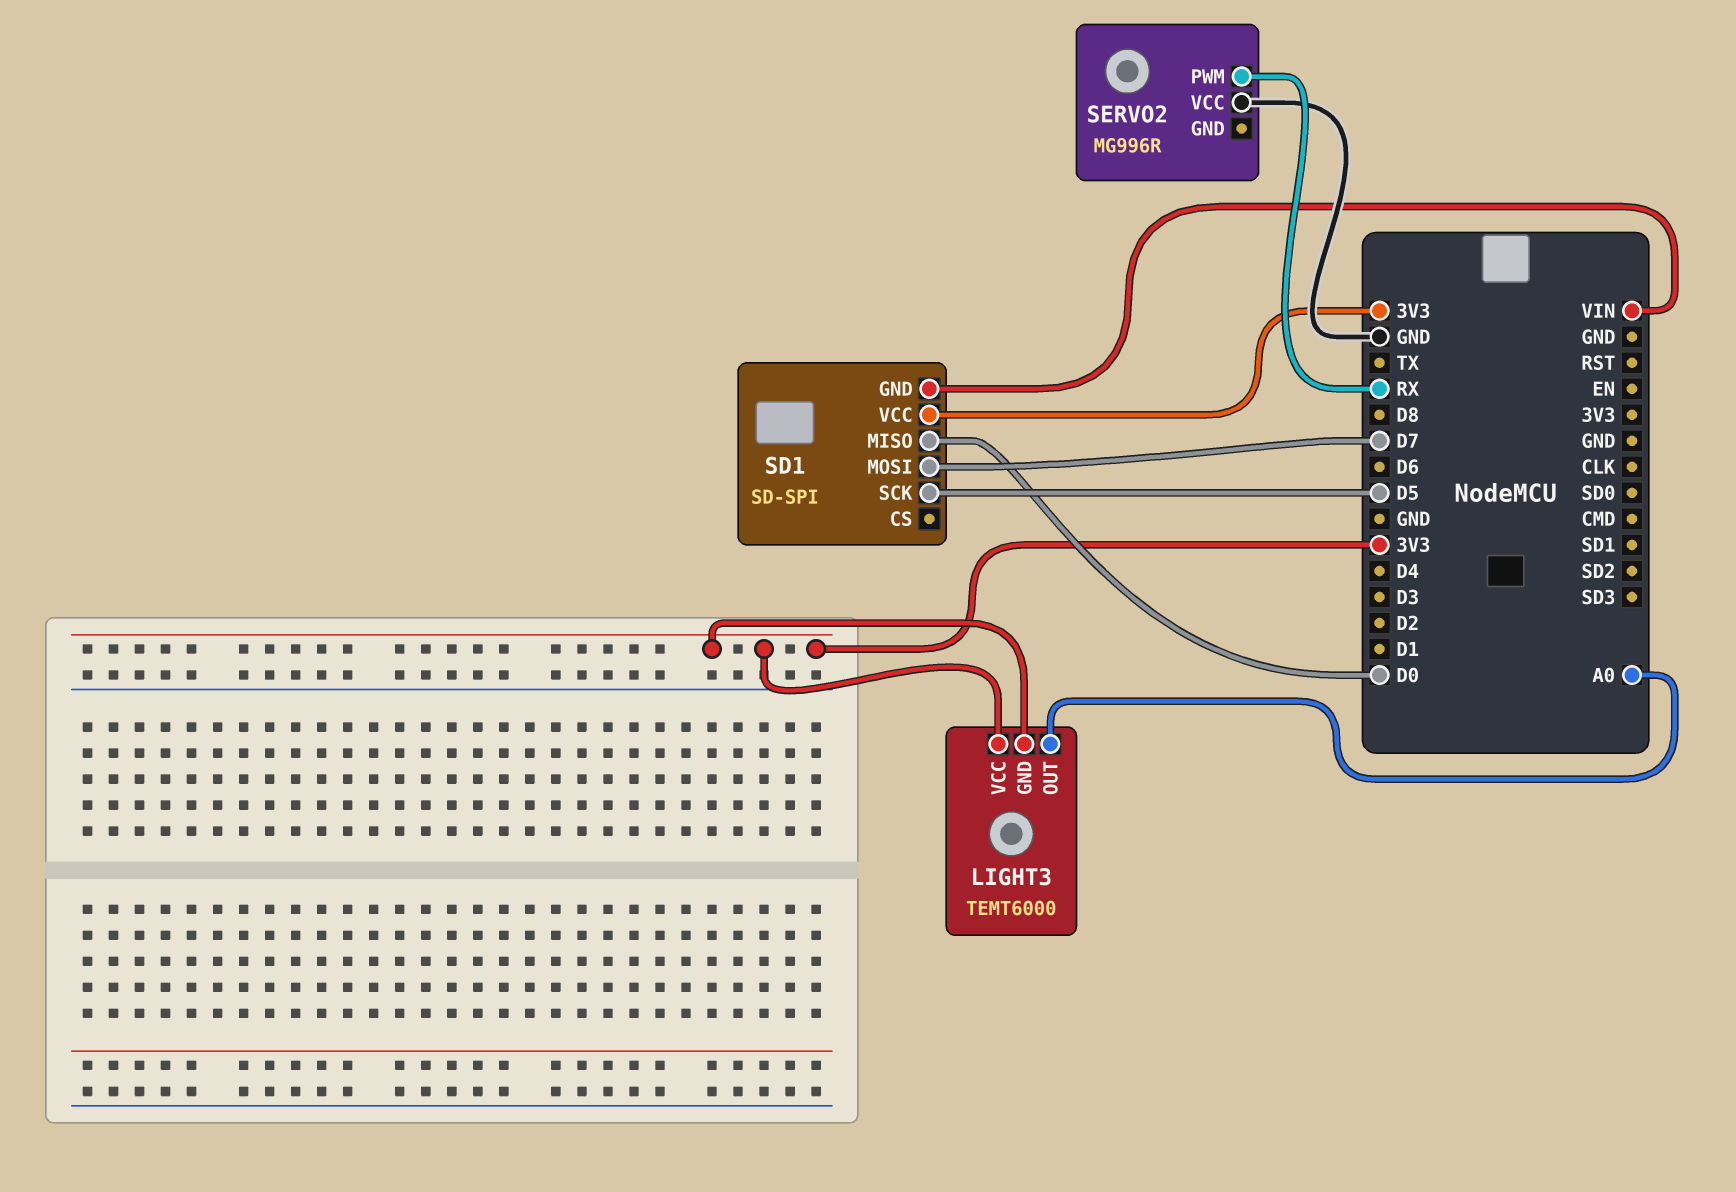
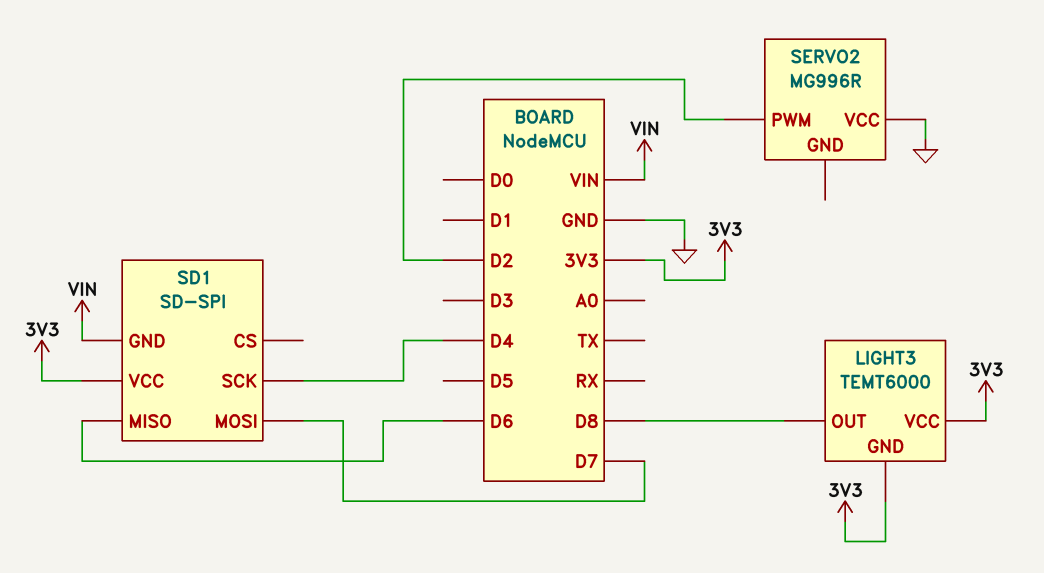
LIGHT3 pin OUT: A0 -> D8
SD1 pin MISO: D0 -> D6
SD1 pin SCK: D5 -> D4
SERVO2 pin PWM: RX -> D2

